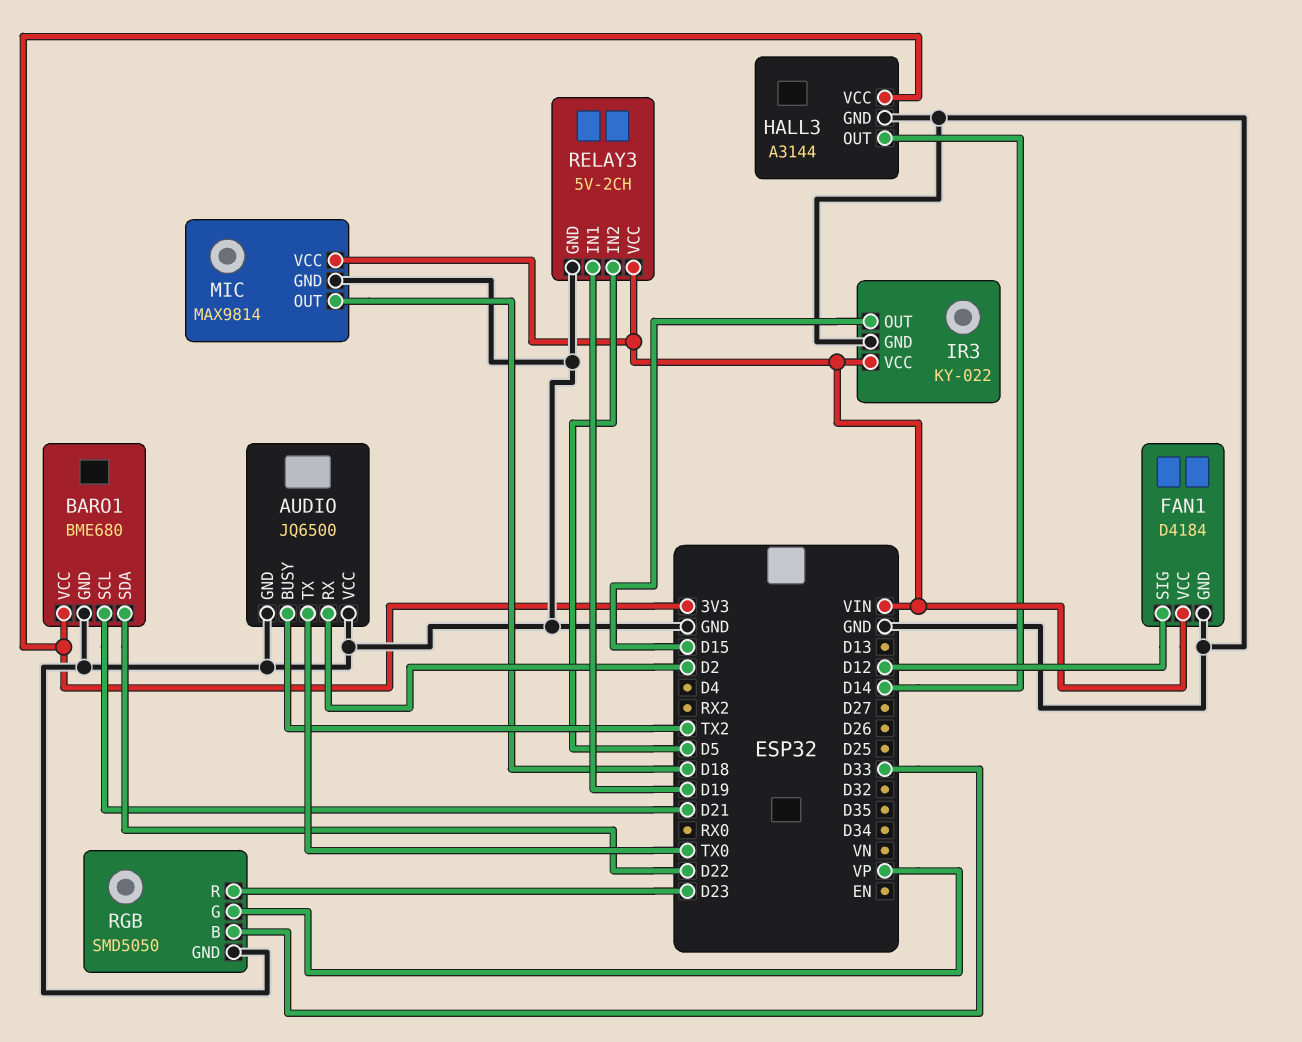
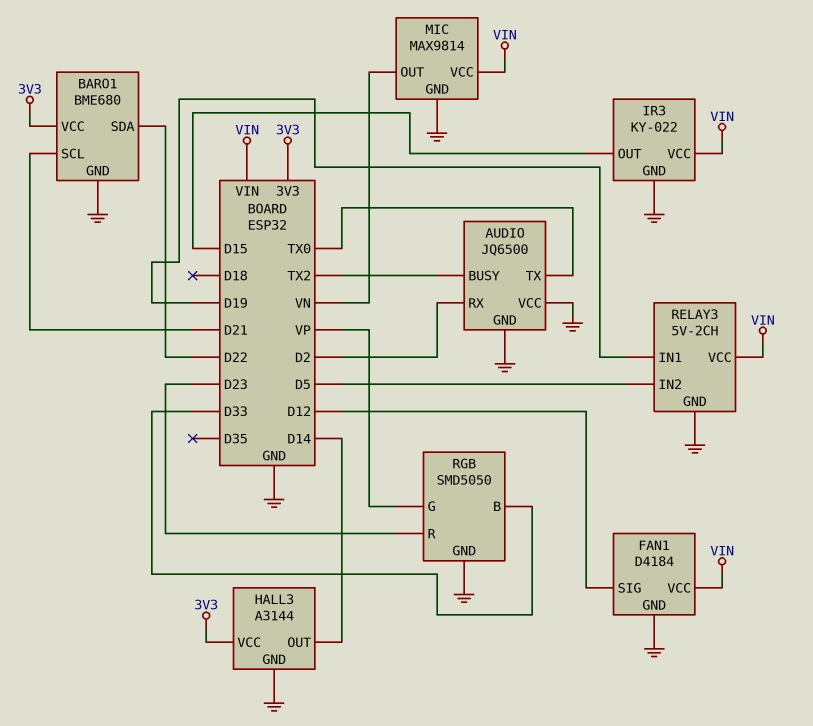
MIC pin OUT: D18 -> VN

